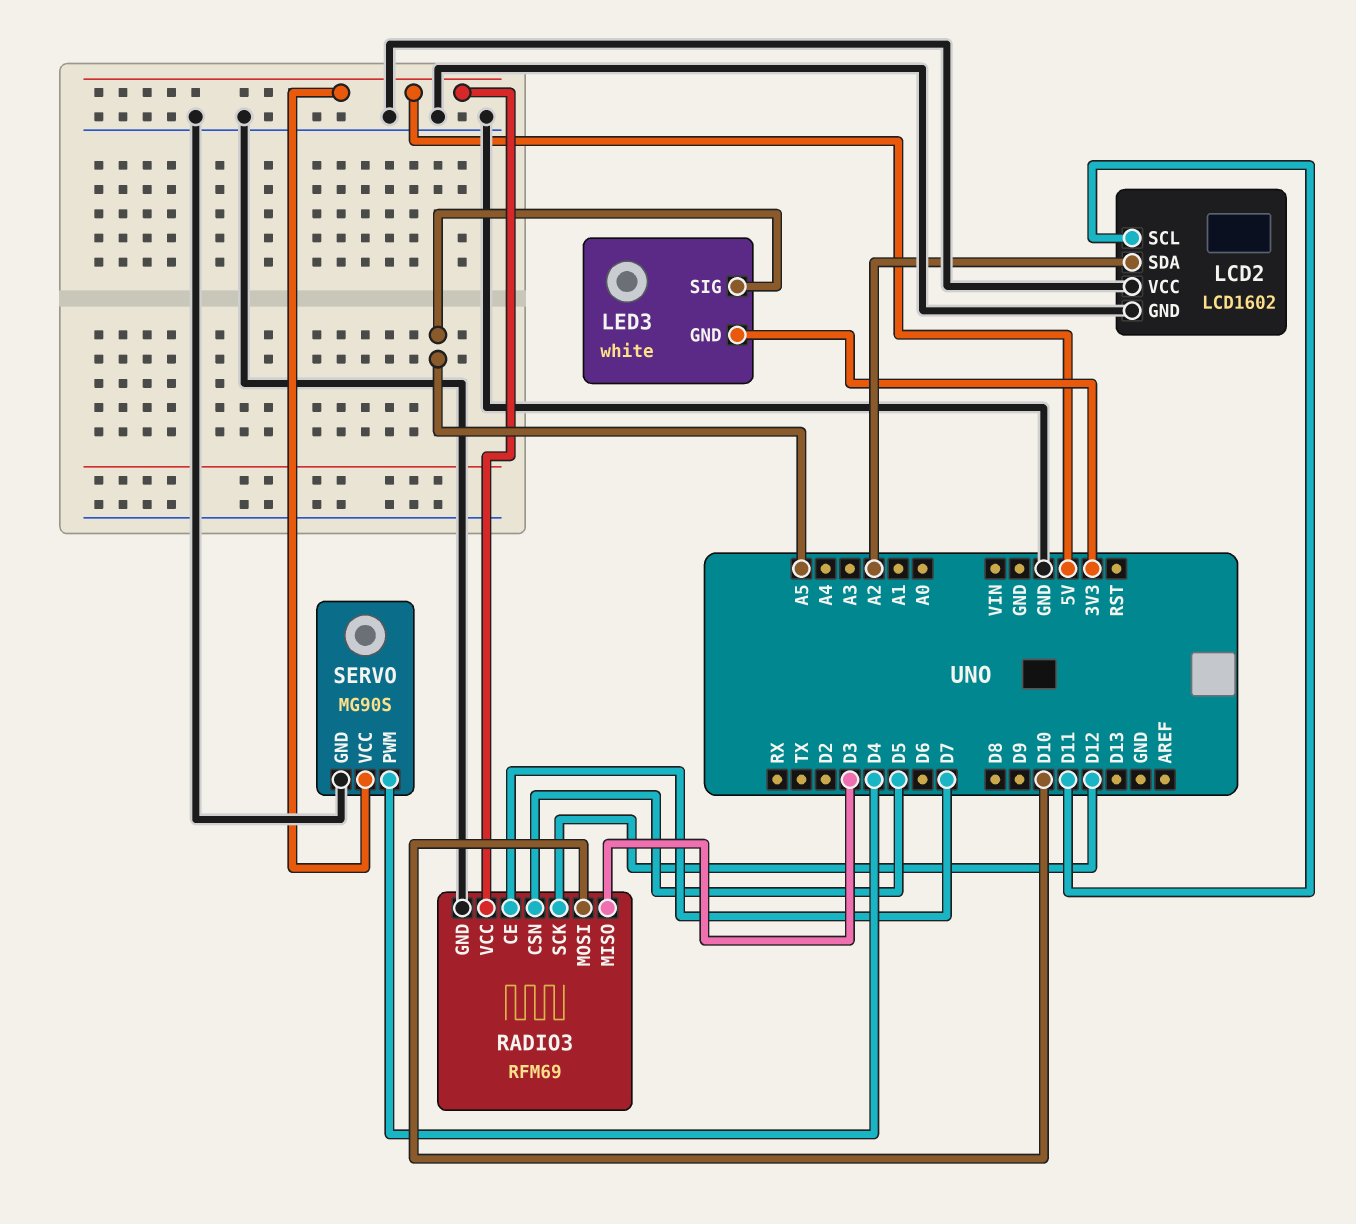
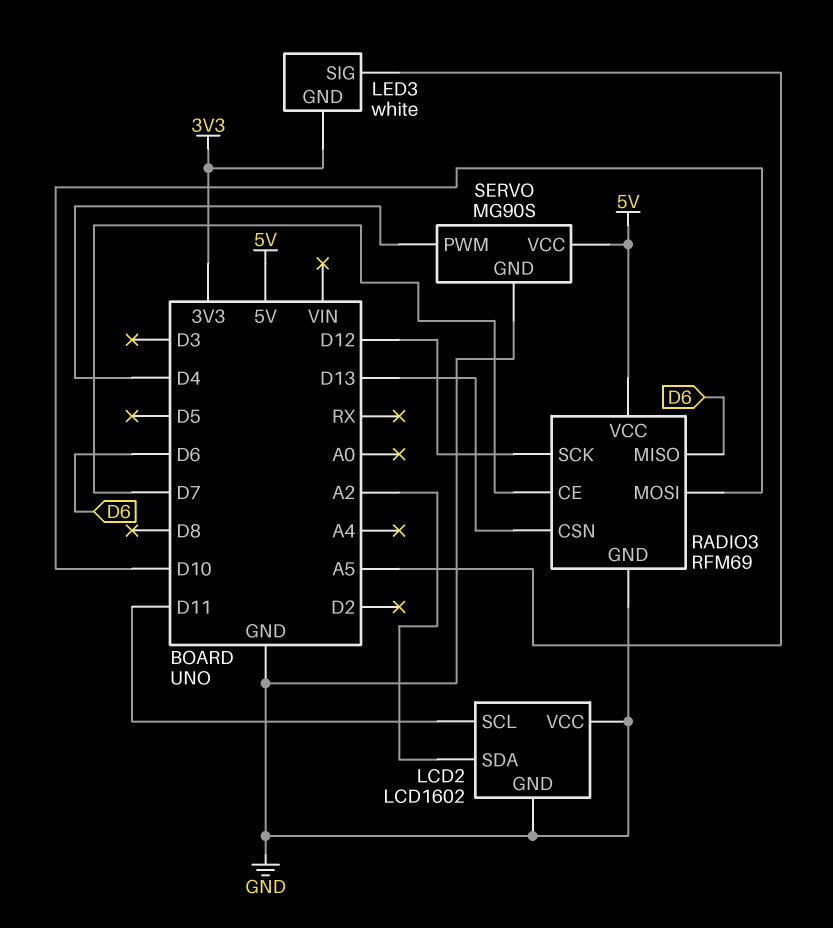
RADIO3 pin CSN: D5 -> D13
RADIO3 pin MISO: D3 -> D6

